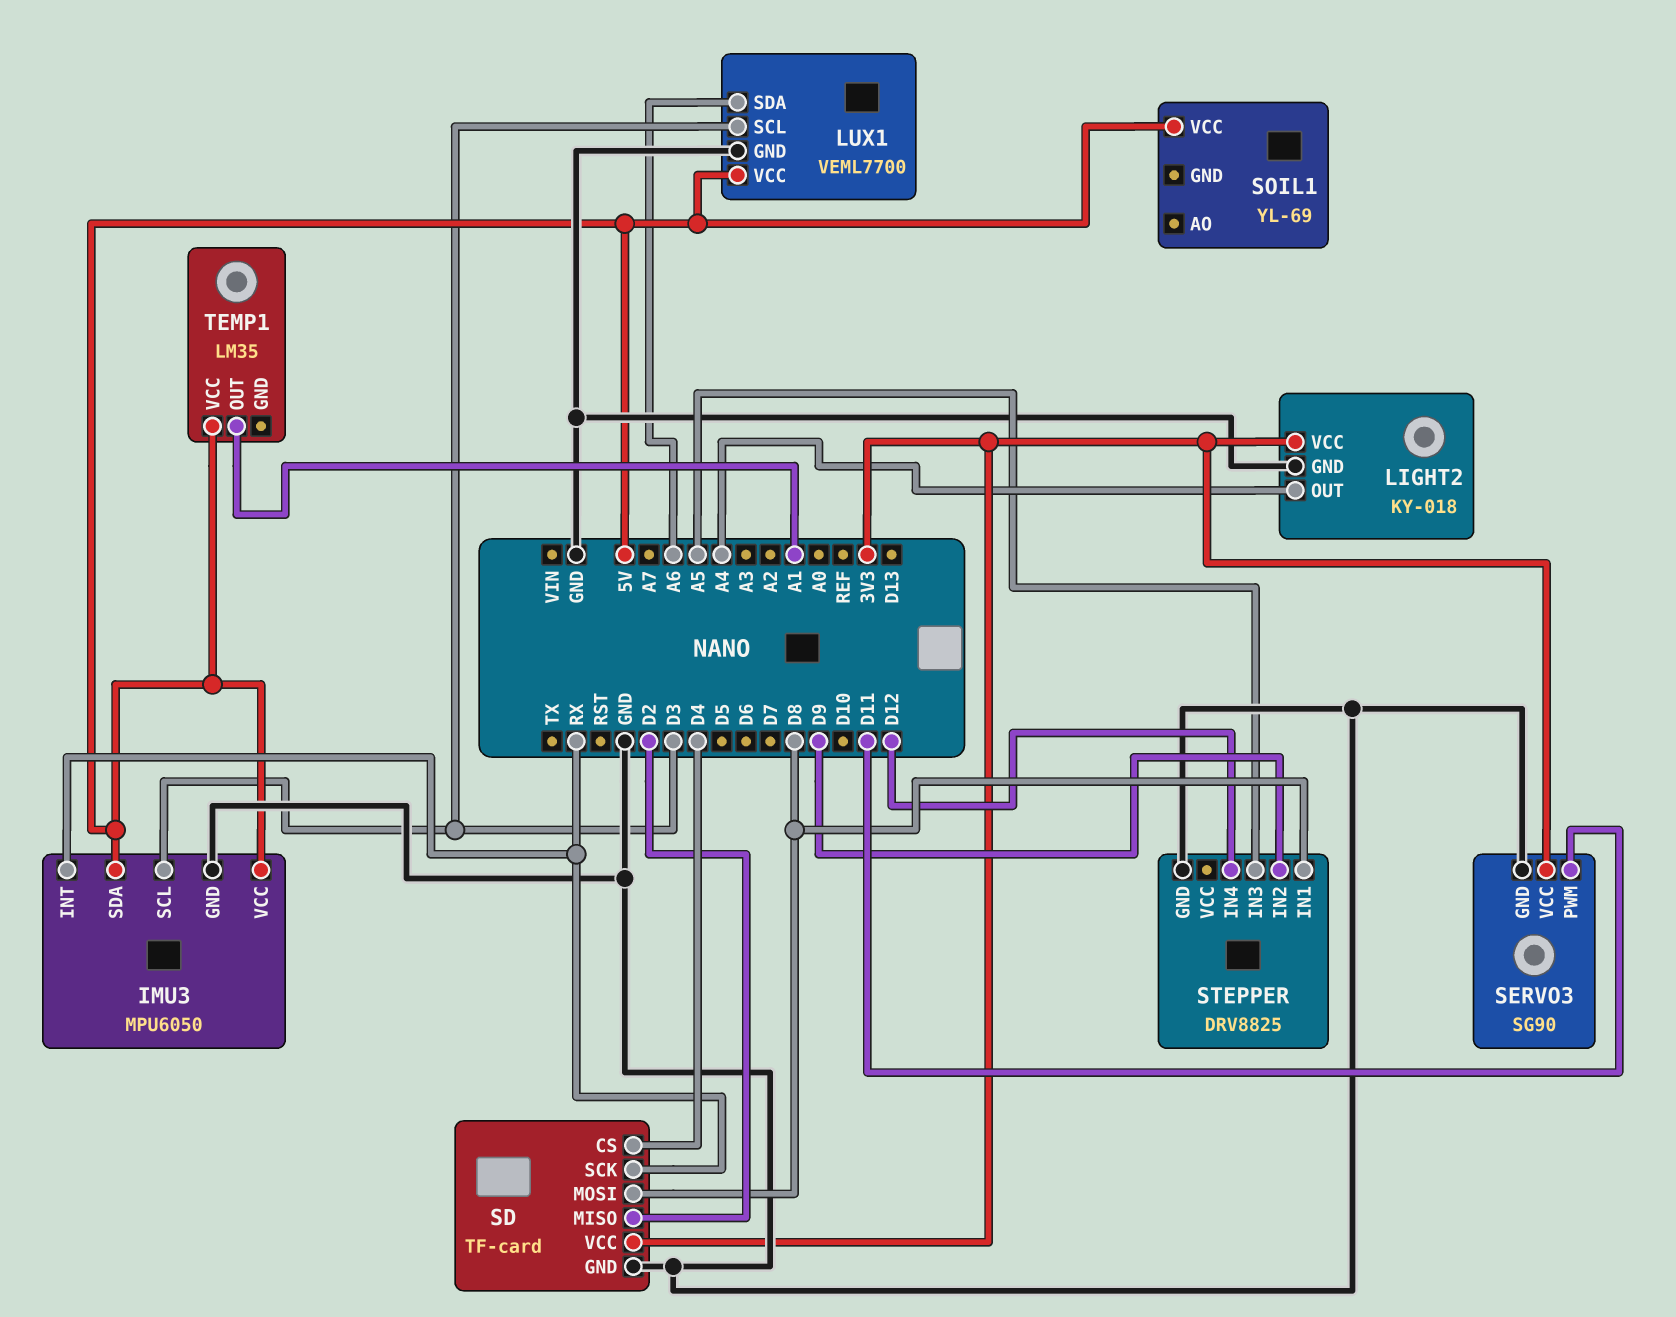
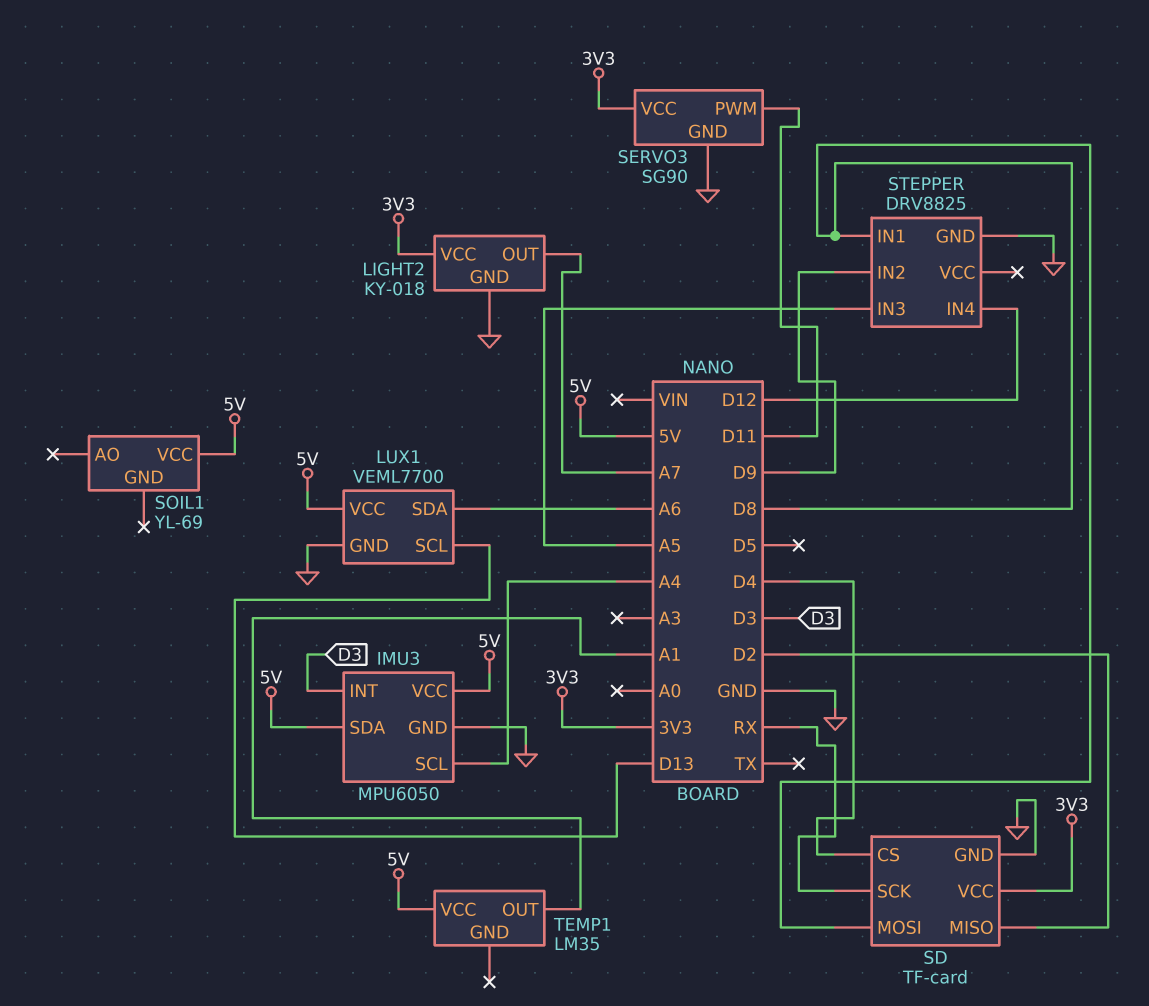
IMU3 pin INT: RX -> D3
IMU3 pin SCL: D3 -> A4
LIGHT2 pin OUT: A4 -> A7
LUX1 pin SCL: D3 -> D13

